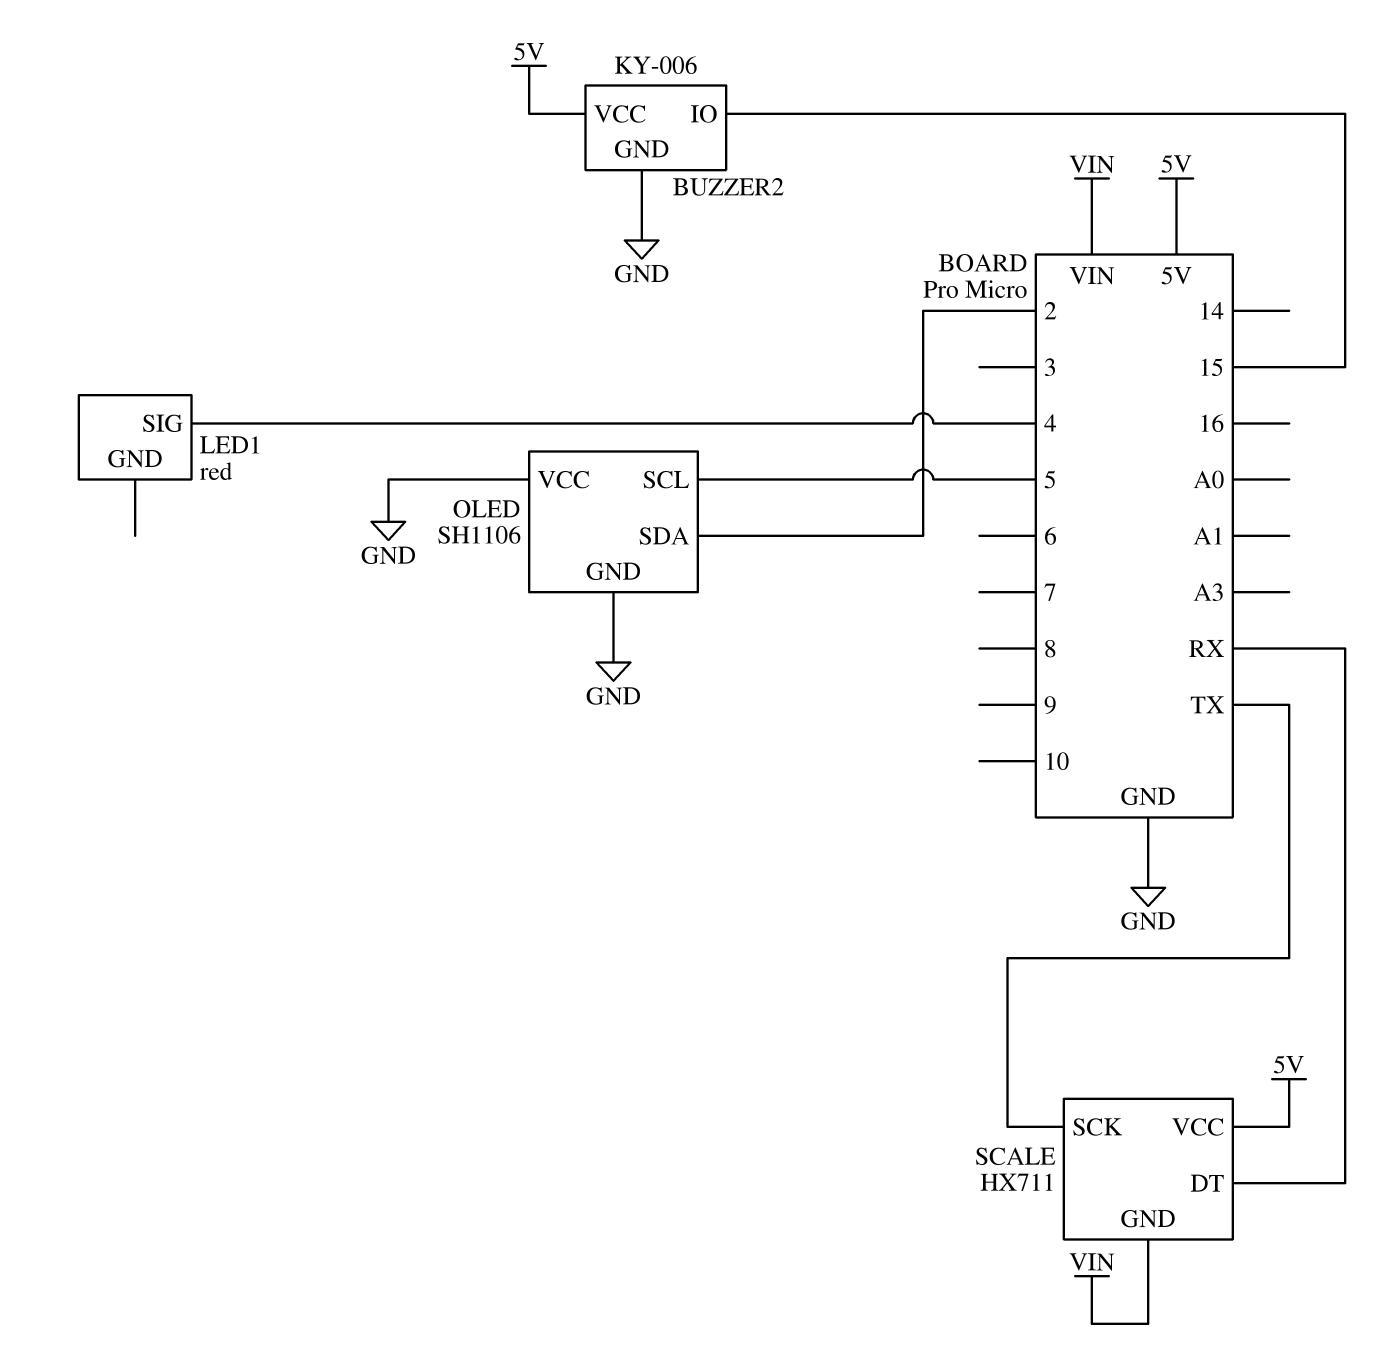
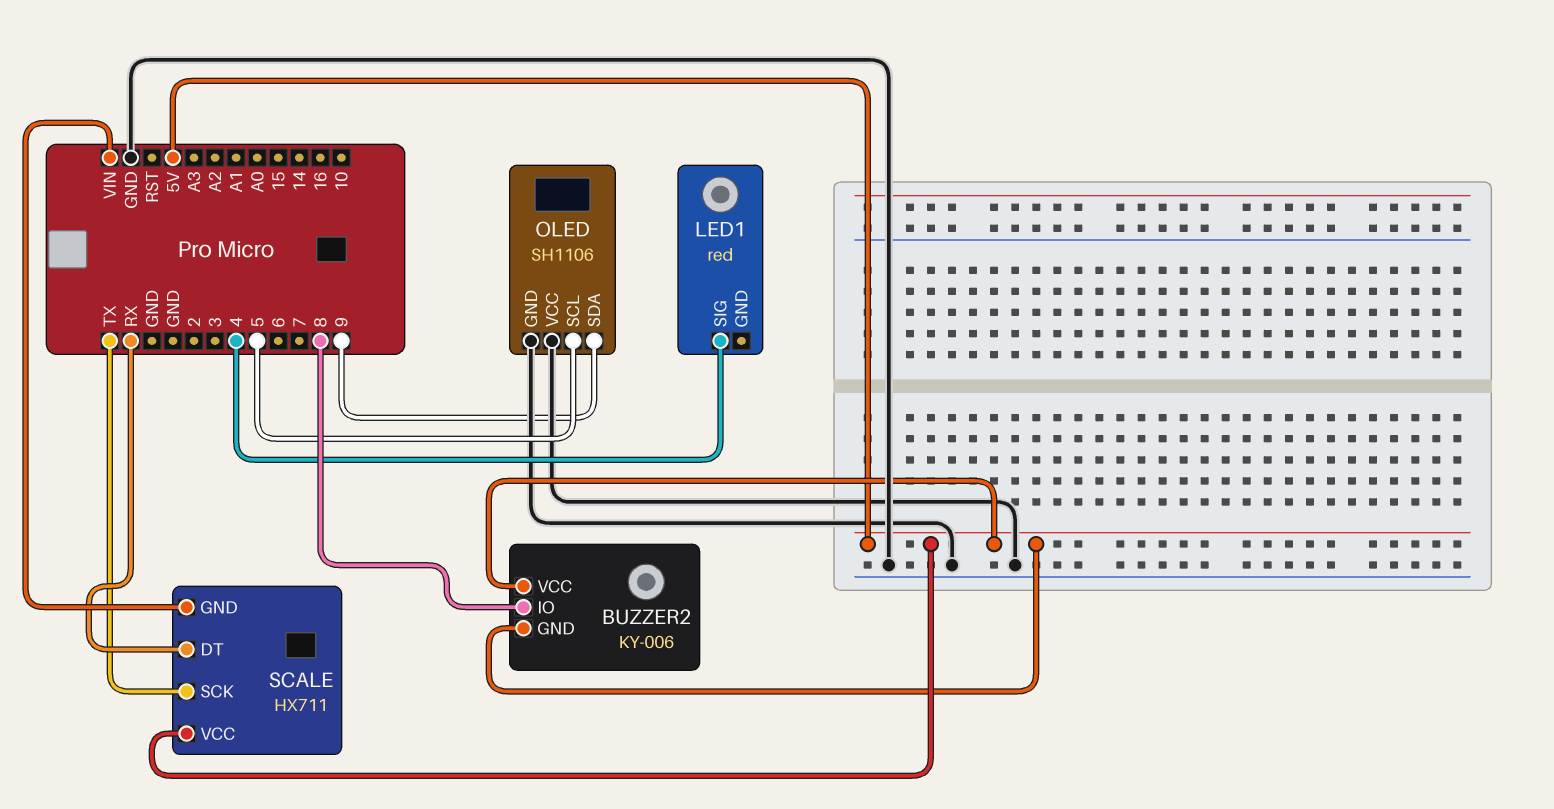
BUZZER2 pin GND: GND -> 5V
BUZZER2 pin IO: 15 -> 8
OLED pin SDA: 2 -> 9

